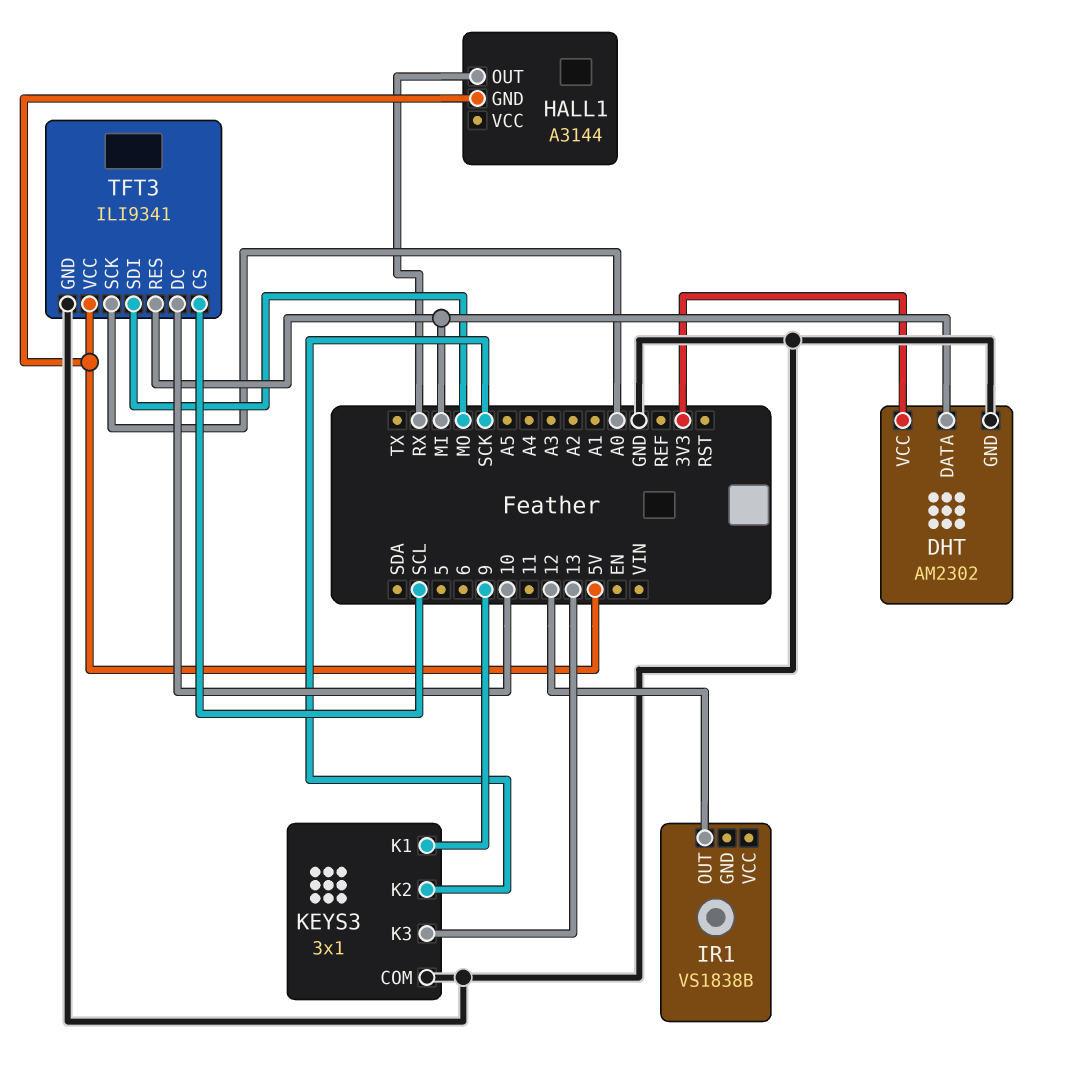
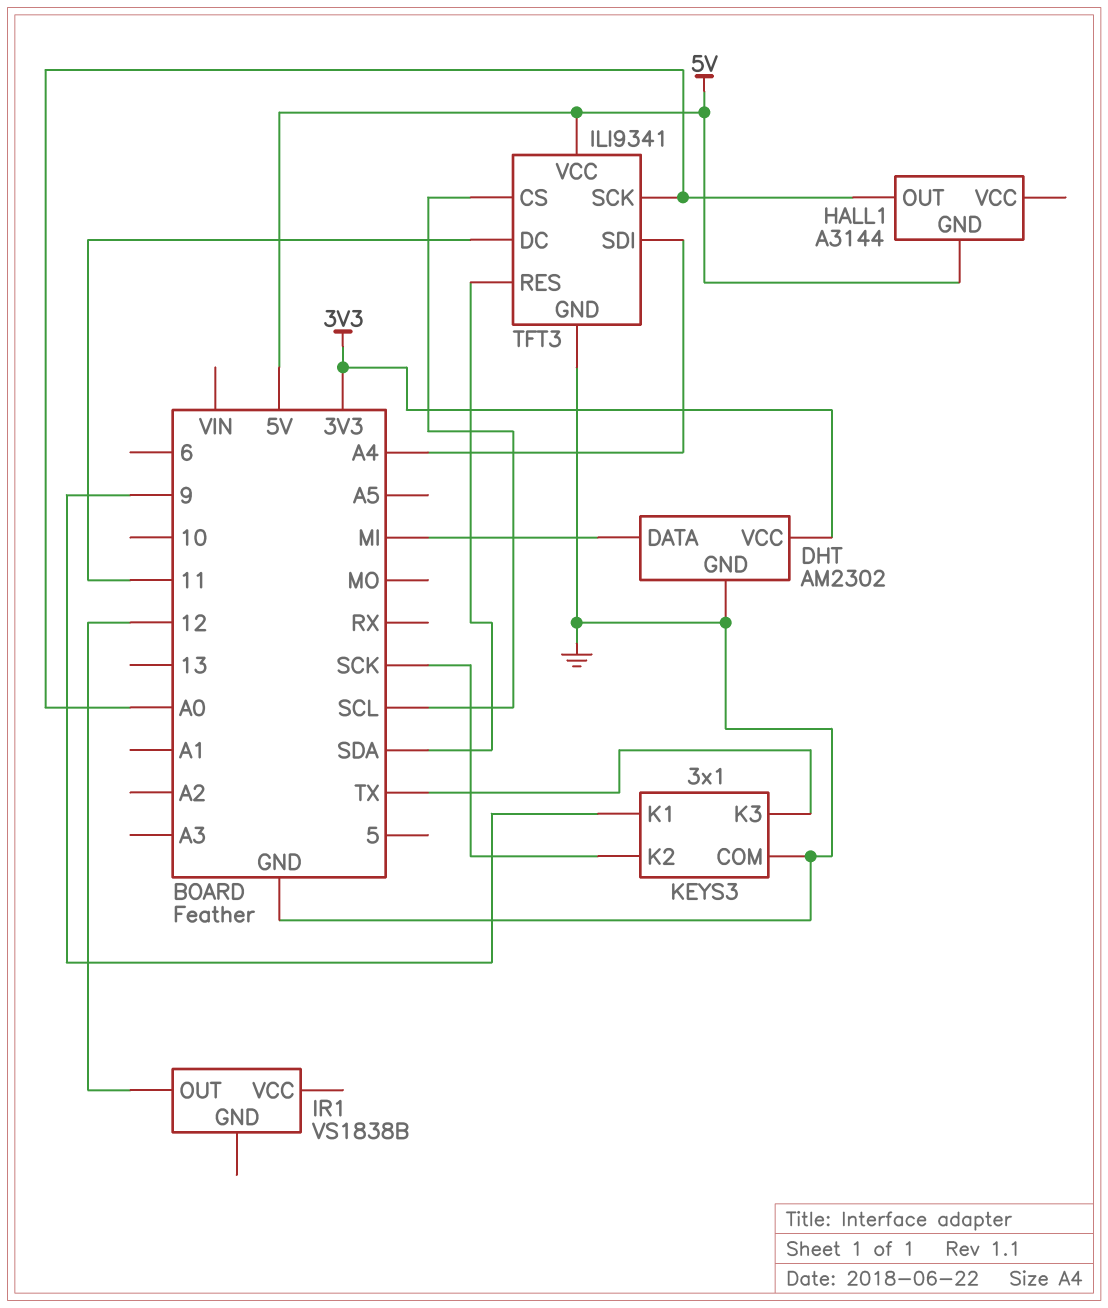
HALL1 pin OUT: RX -> A0
KEYS3 pin K3: 13 -> TX
TFT3 pin DC: 10 -> 11
TFT3 pin RES: MI -> SDA
TFT3 pin SDI: MO -> A4

